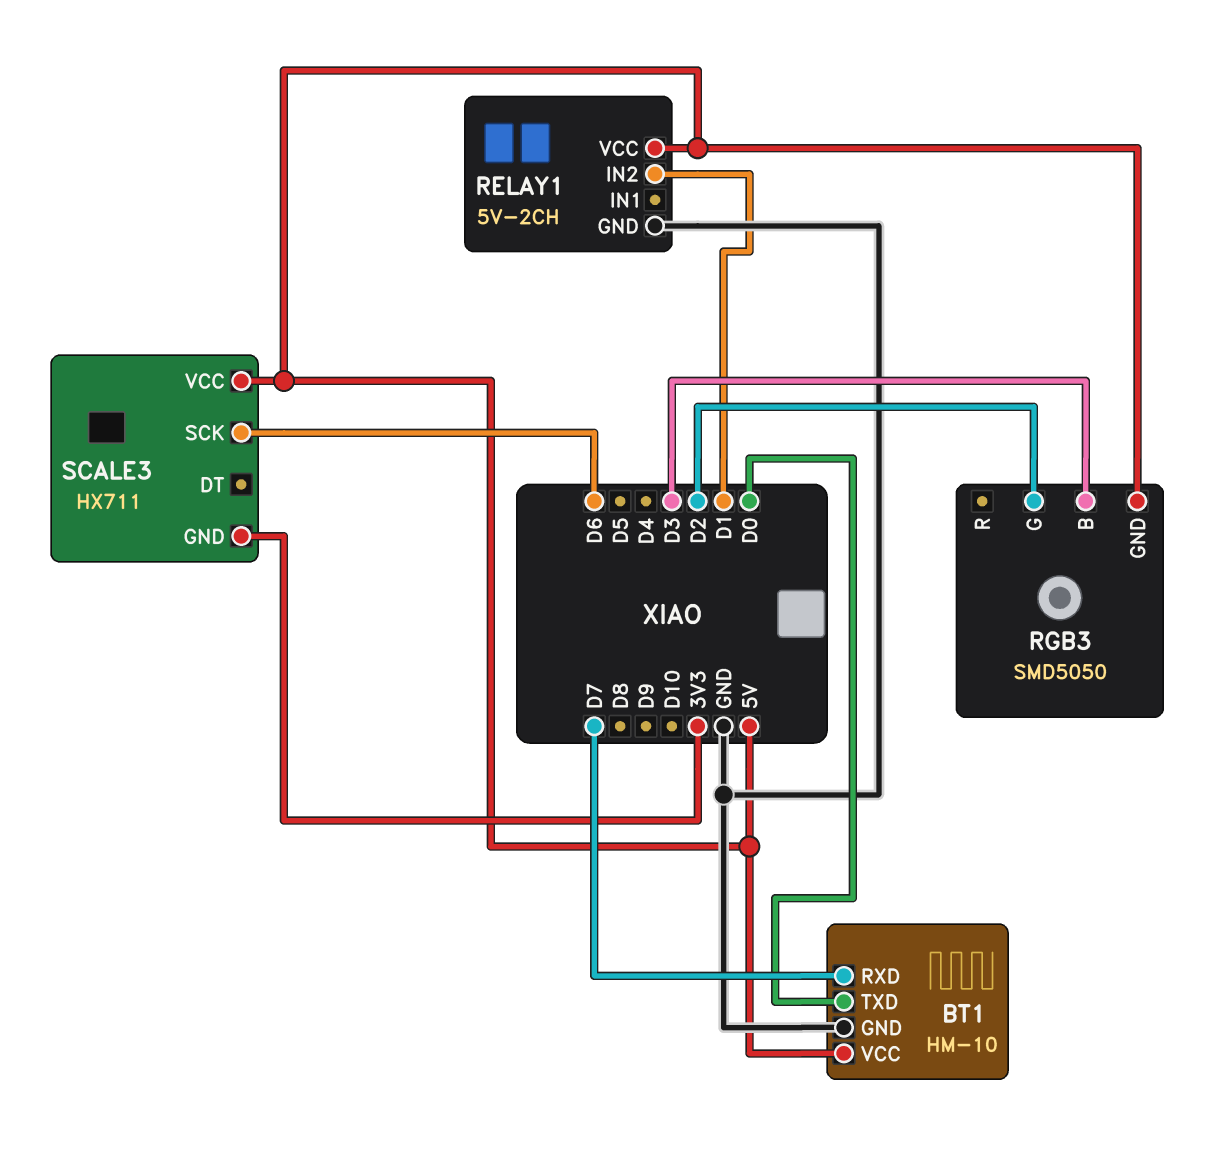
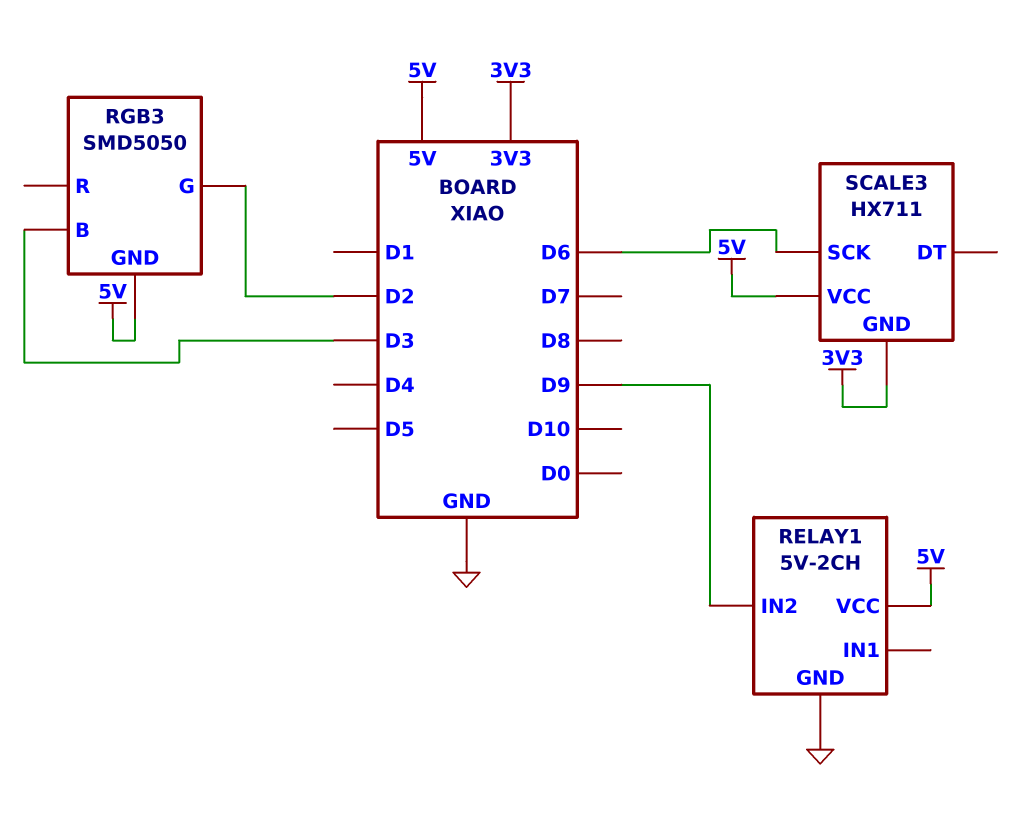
BT1: HM-10 -> none
BT1 pin GND: GND -> none
BT1 pin RXD: D7 -> none
BT1 pin TXD: D0 -> none
BT1 pin VCC: 5V -> none
RELAY1 pin IN2: D1 -> D9

